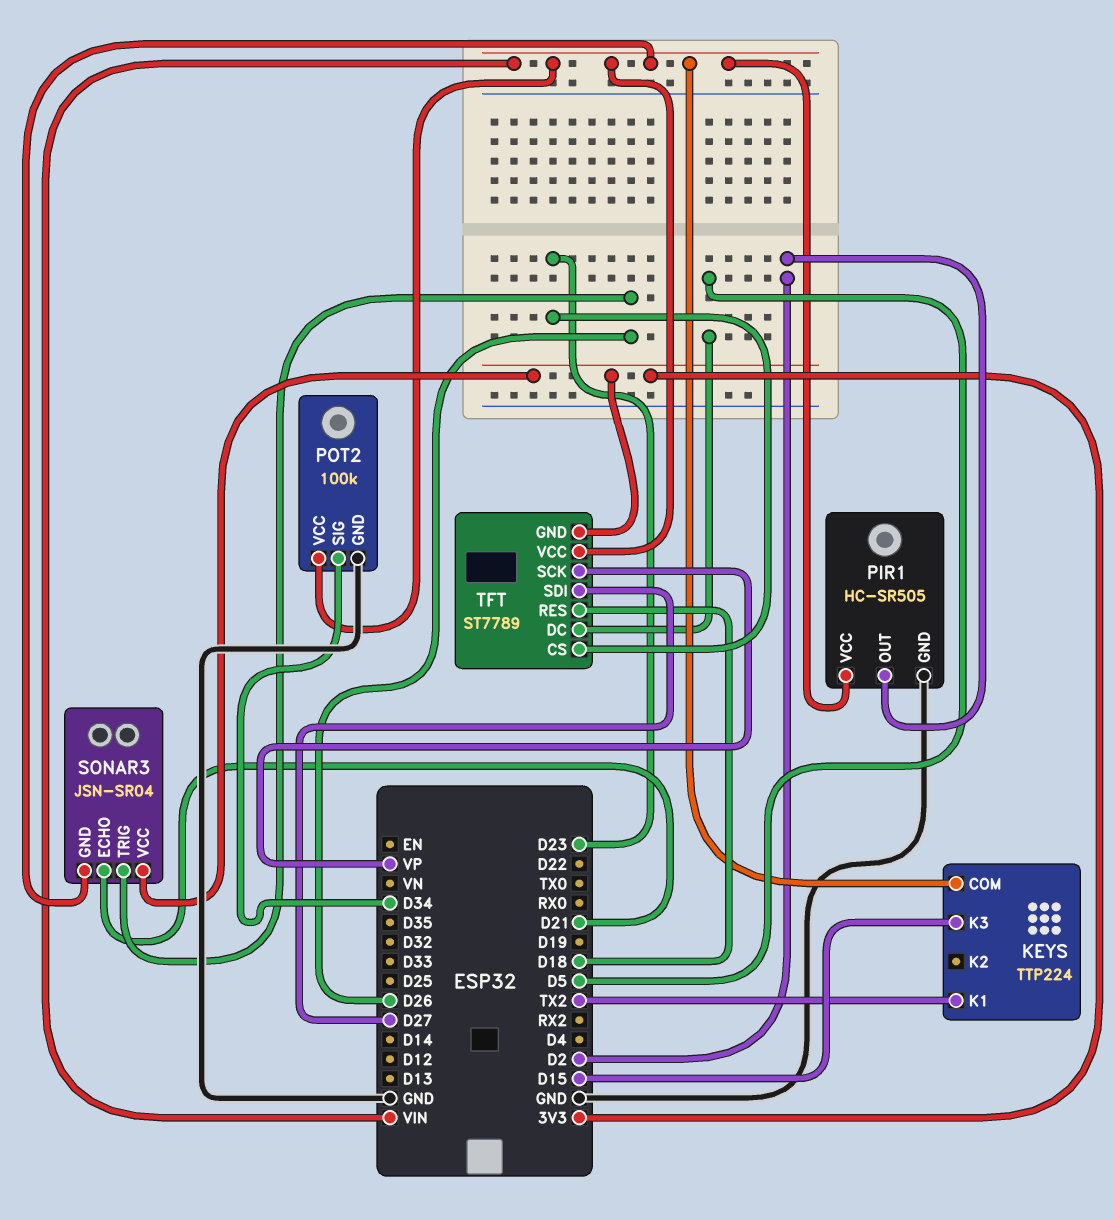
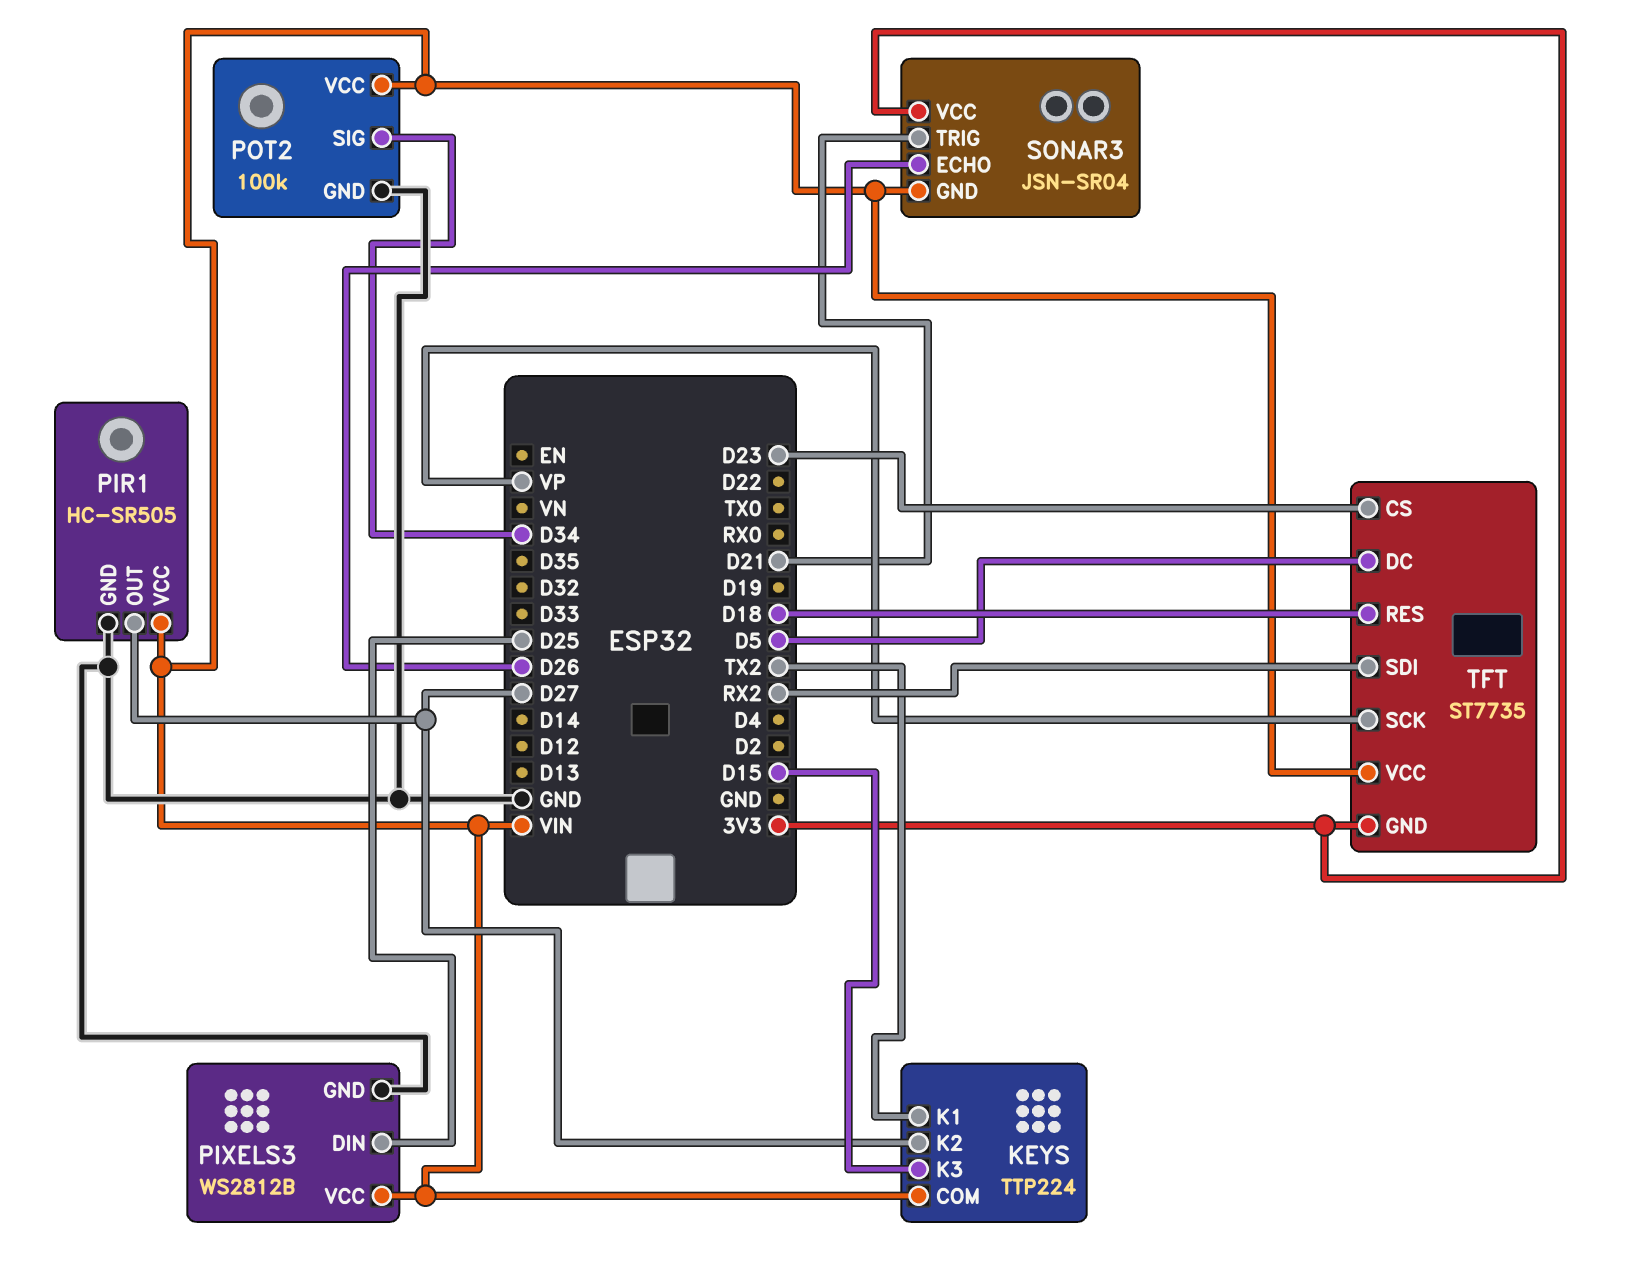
KEYS pin K2: none -> D27
PIR1 pin OUT: D2 -> D27
PIXELS3: none -> WS2812B
PIXELS3 pin DIN: none -> D25
PIXELS3 pin GND: none -> GND
PIXELS3 pin VCC: none -> VIN
SONAR3 pin ECHO: D21 -> D26
SONAR3 pin TRIG: D26 -> D21
TFT: ST7789 -> ST7735
TFT pin SDI: D27 -> RX2

